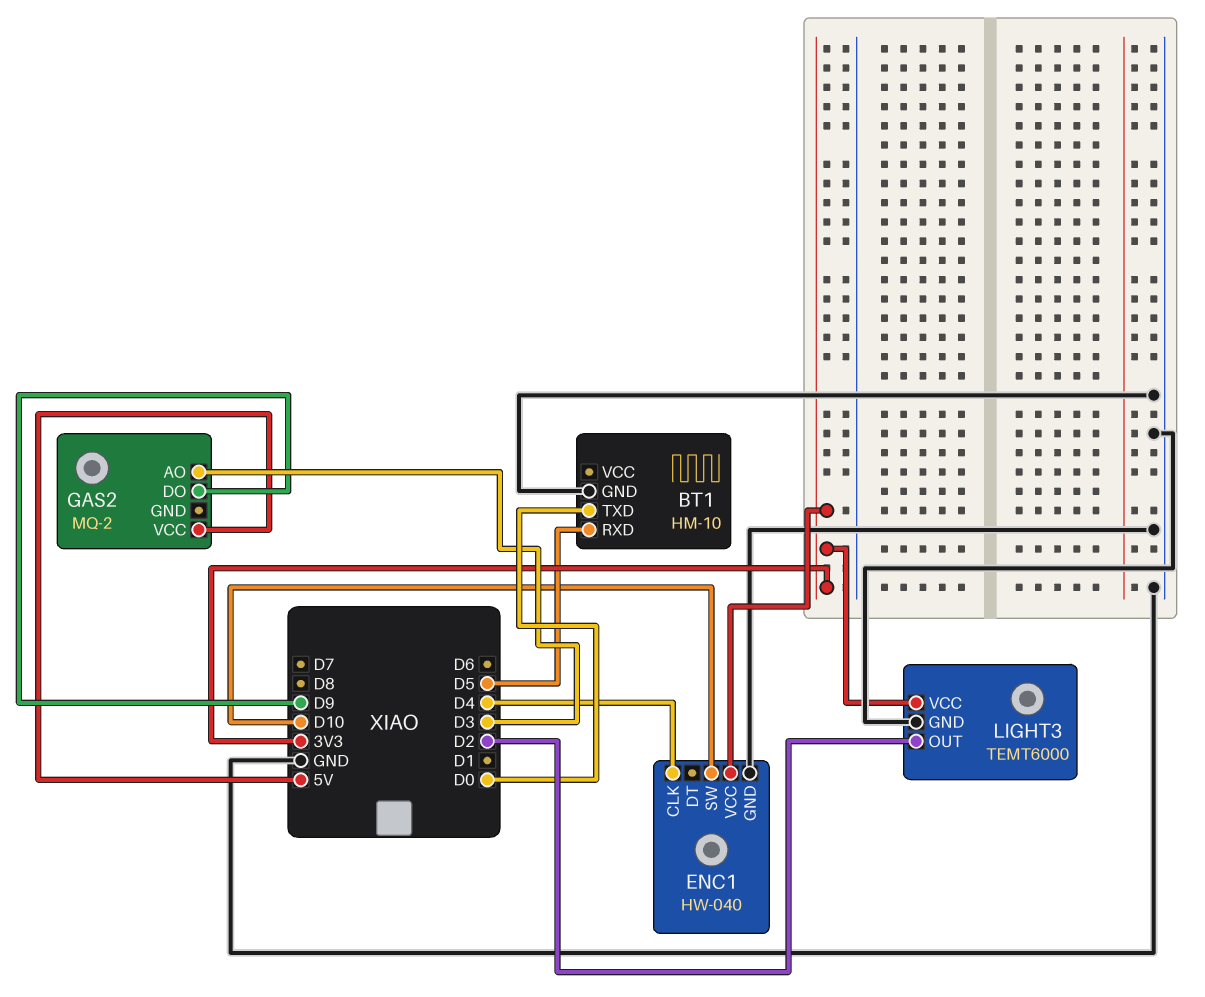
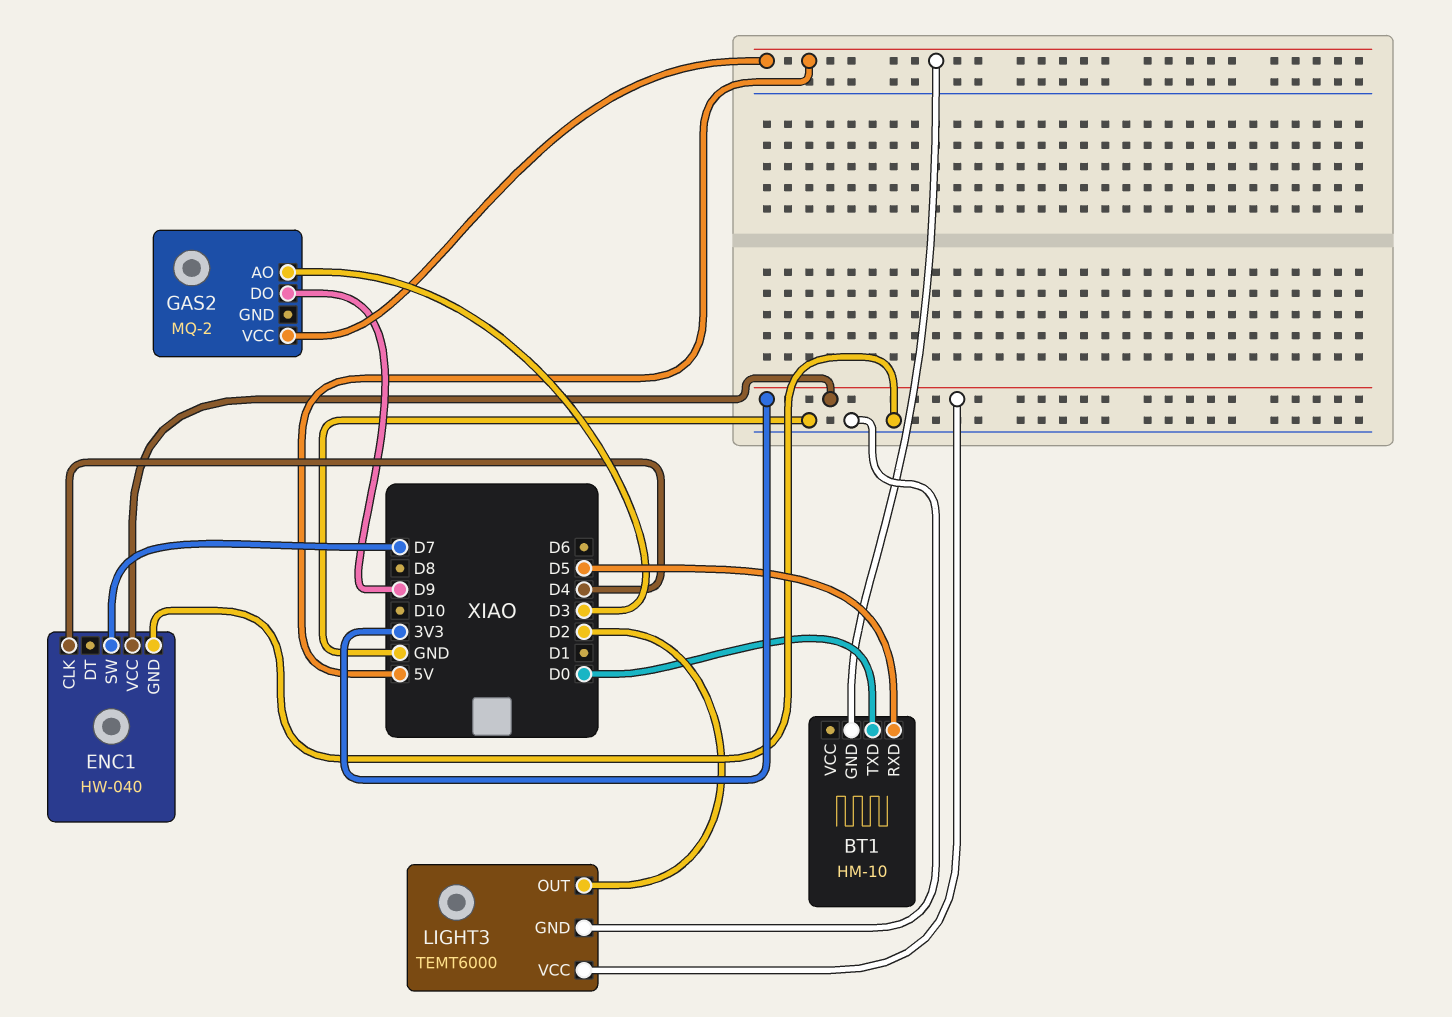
BT1 pin GND: GND -> 5V
ENC1 pin SW: D10 -> D7

